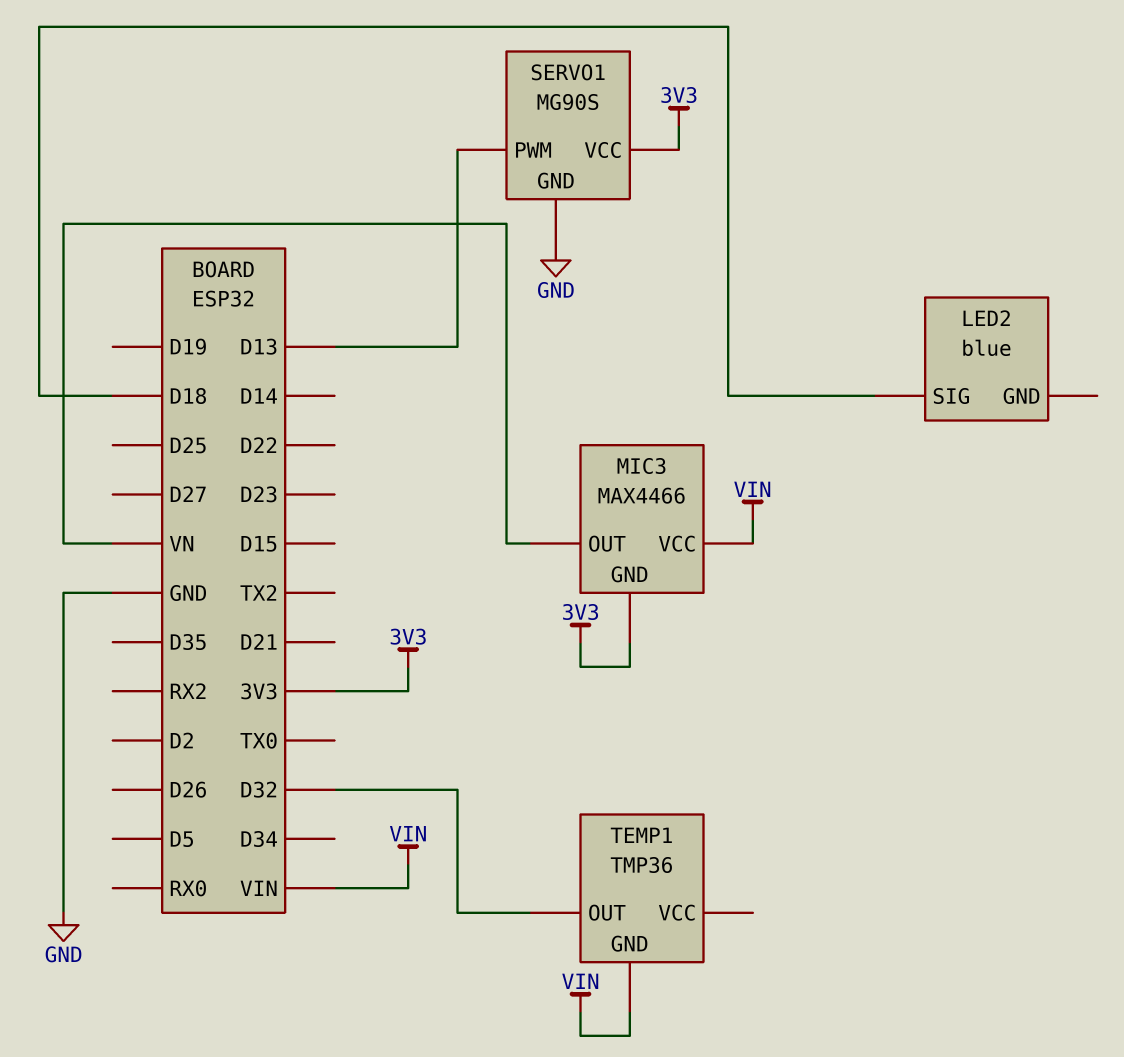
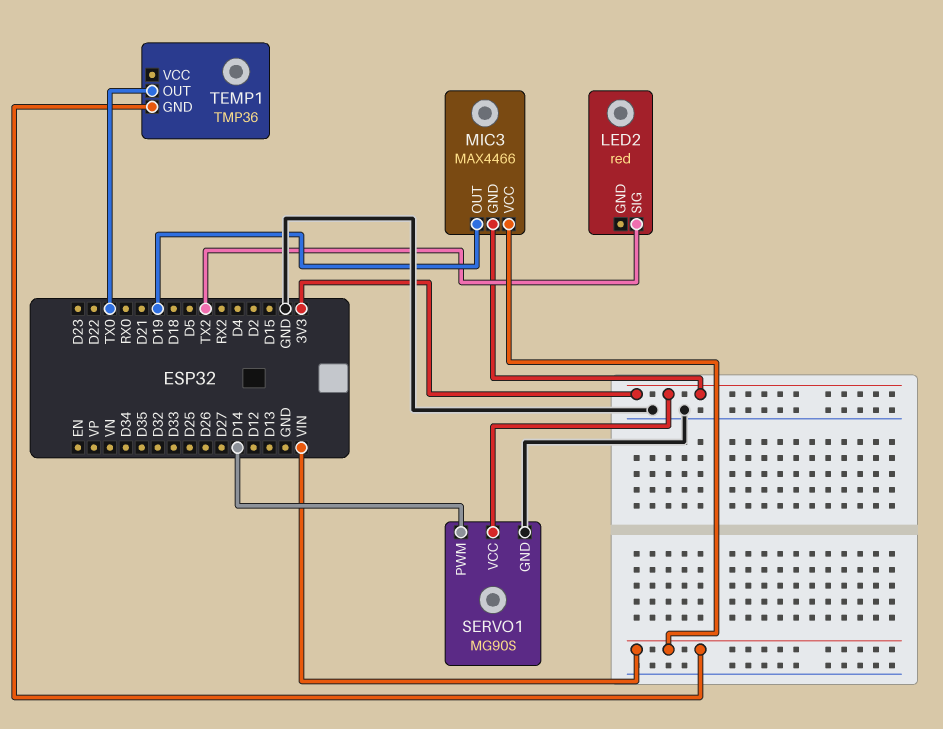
LED2: blue -> red
LED2 pin SIG: D18 -> TX2
MIC3 pin OUT: VN -> D19
SERVO1 pin PWM: D13 -> D14
TEMP1 pin OUT: D32 -> TX0

